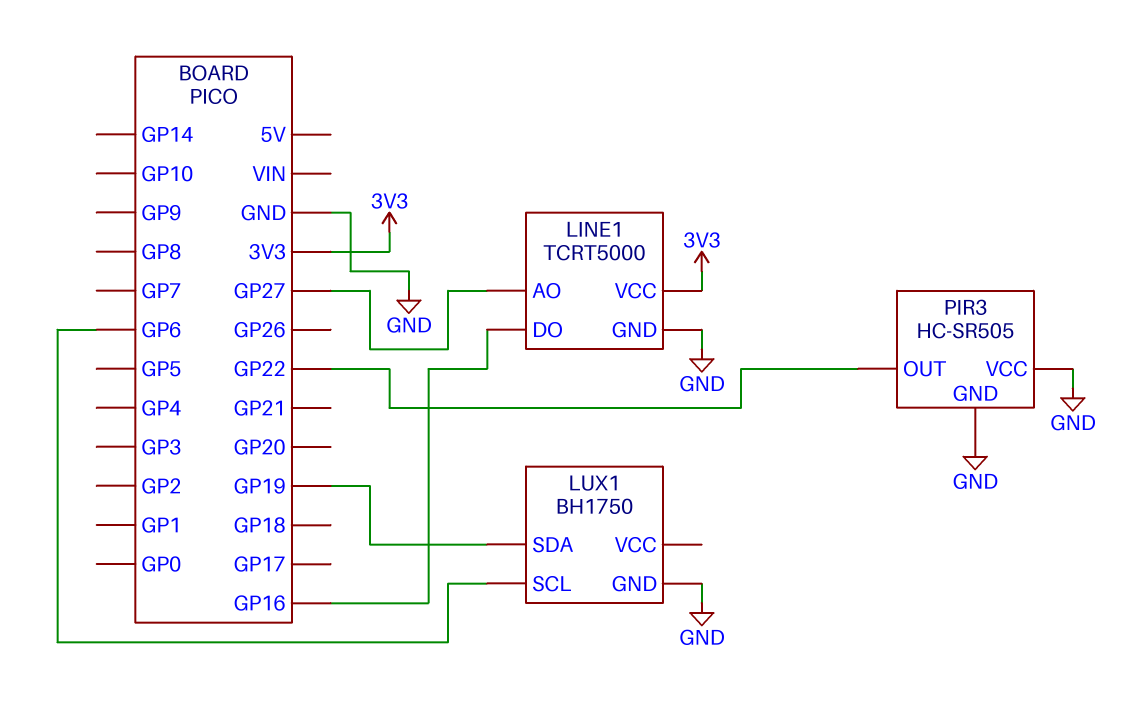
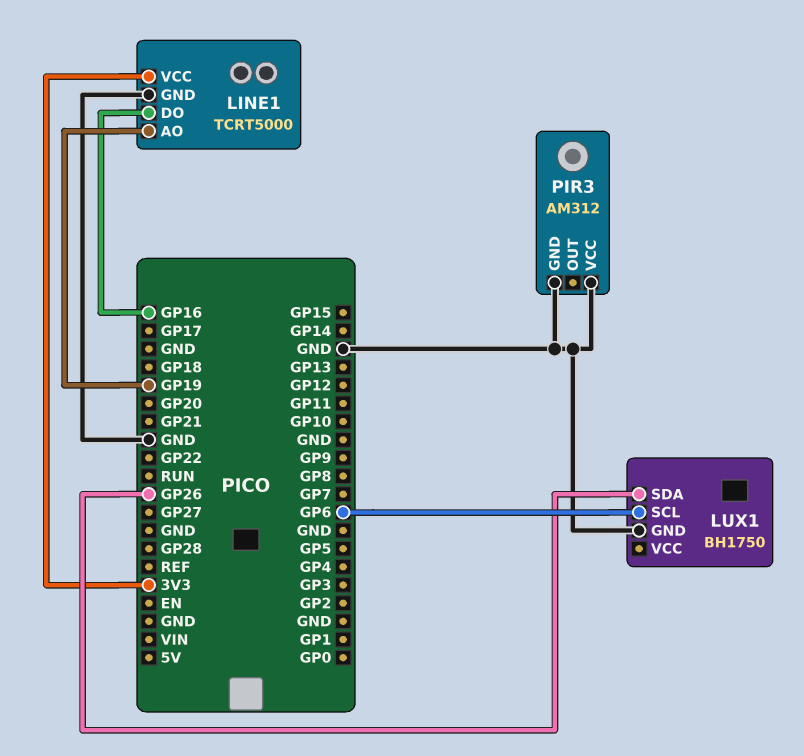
LINE1 pin AO: GP27 -> GP19
LUX1 pin SDA: GP19 -> GP26
PIR3: HC-SR505 -> AM312
PIR3 pin OUT: GP22 -> none

